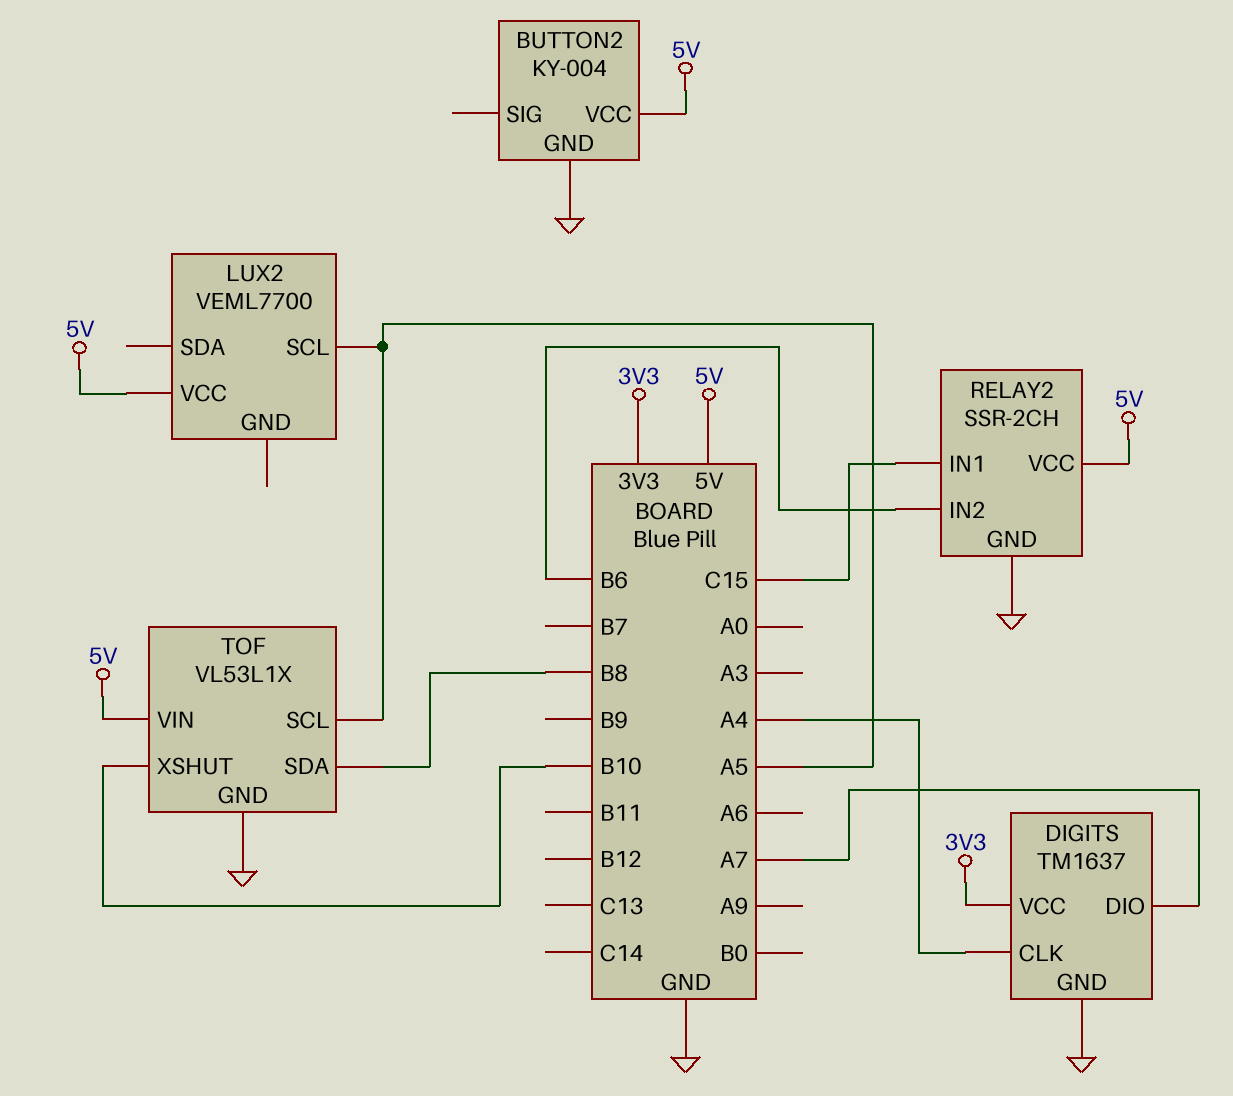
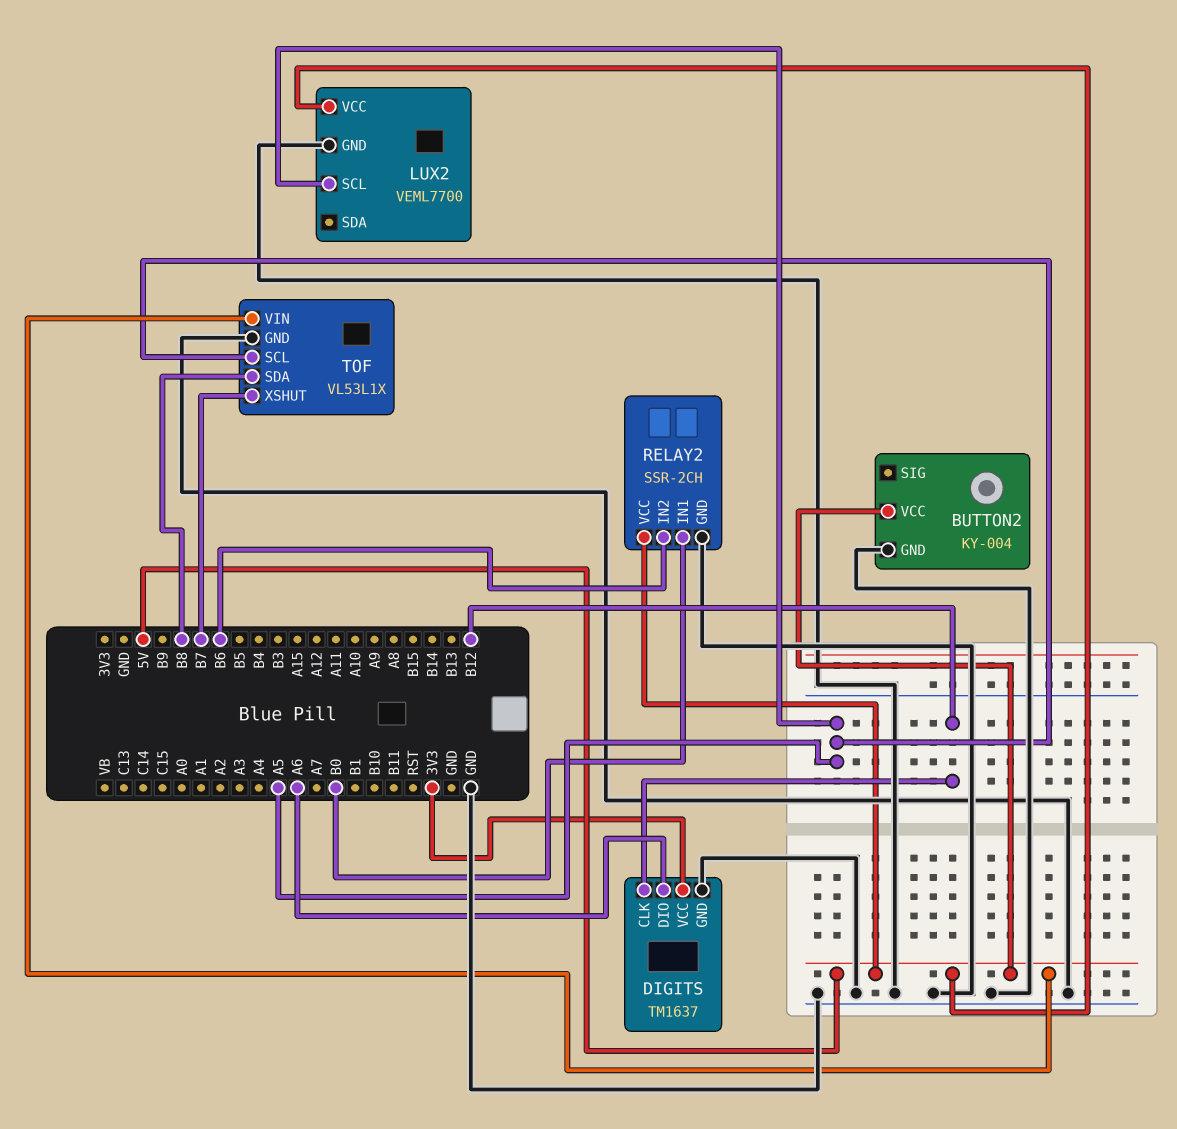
DIGITS pin CLK: A4 -> B12
DIGITS pin DIO: A7 -> A6
LUX2 pin GND: none -> GND
RELAY2 pin IN1: C15 -> B0
TOF pin XSHUT: B10 -> B7

